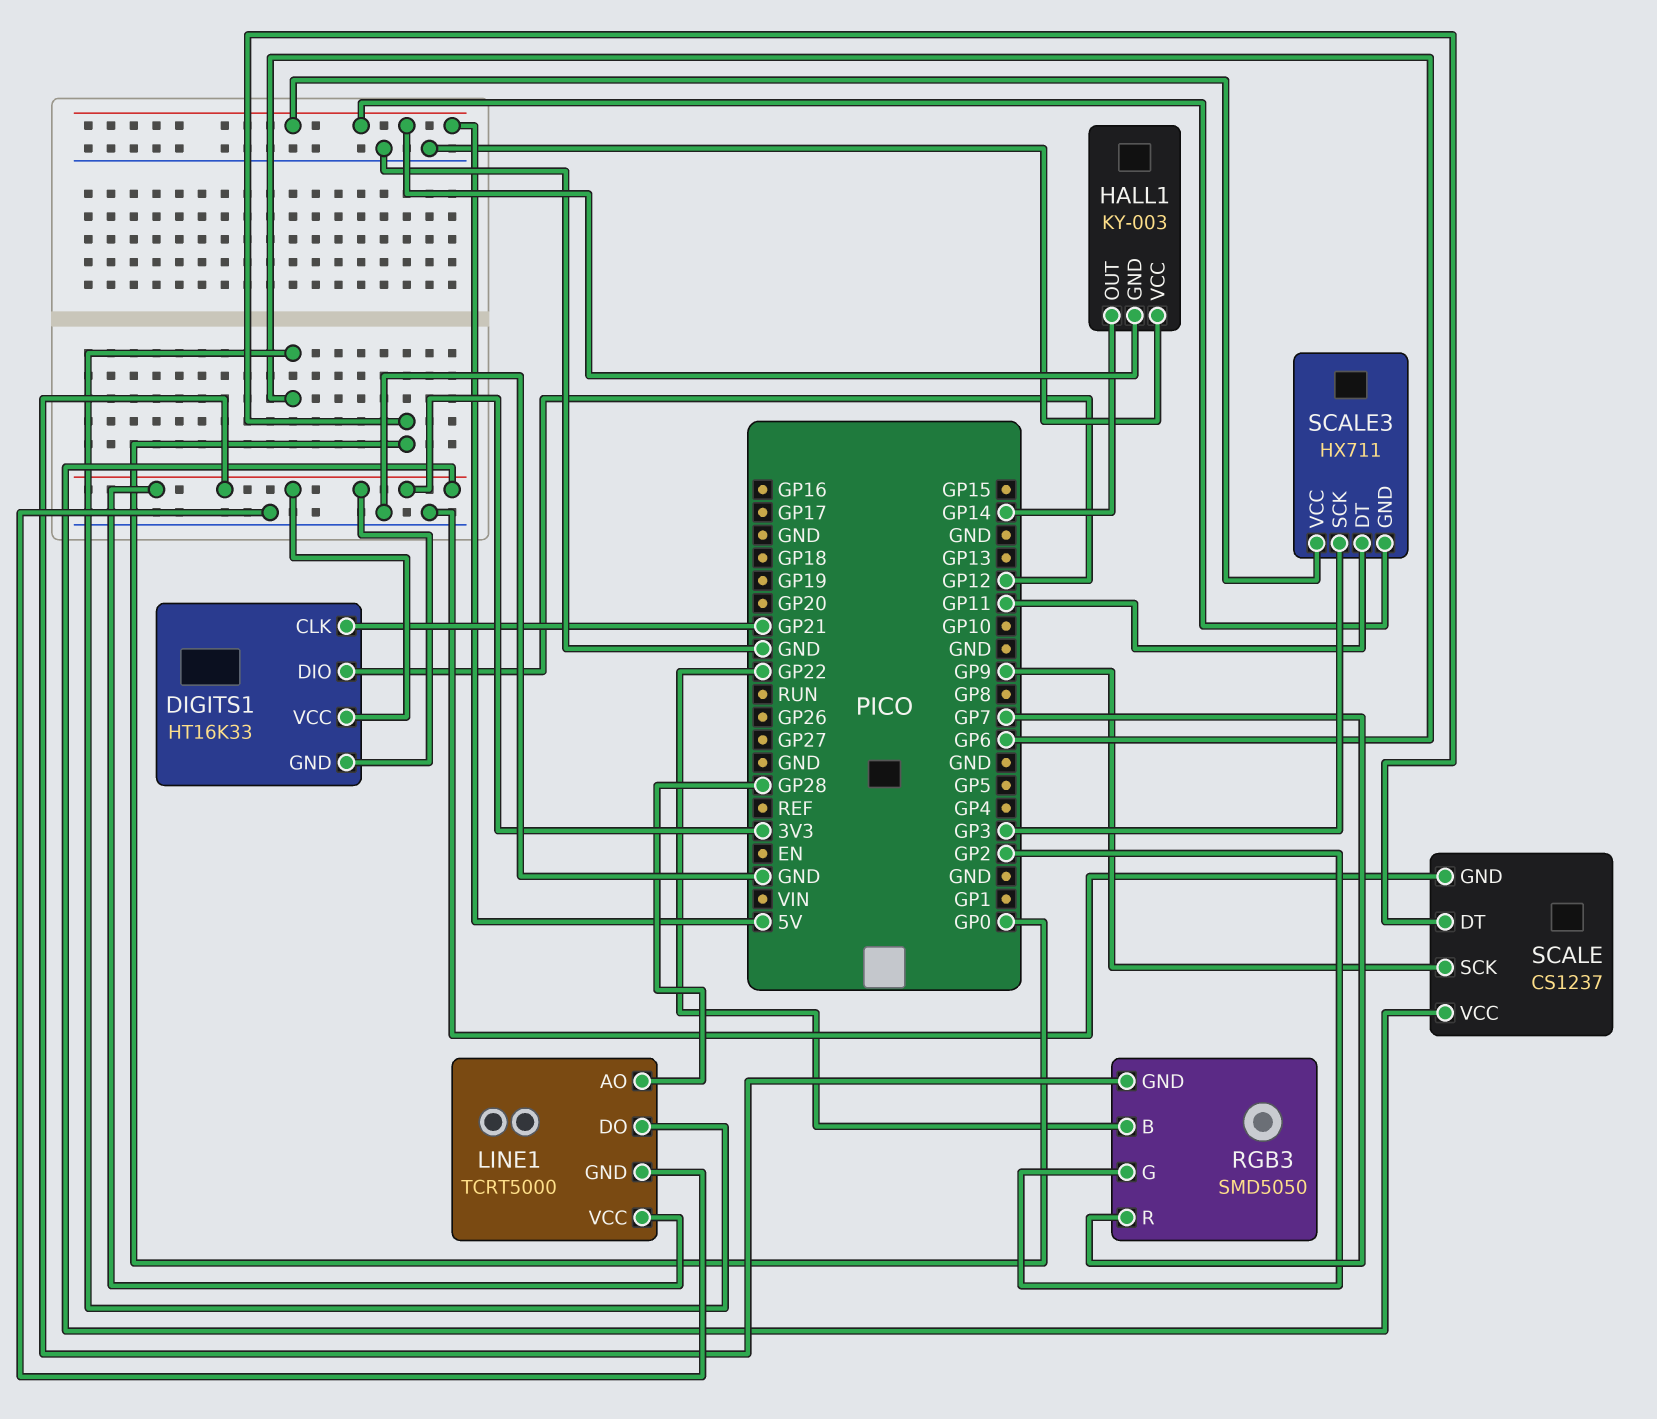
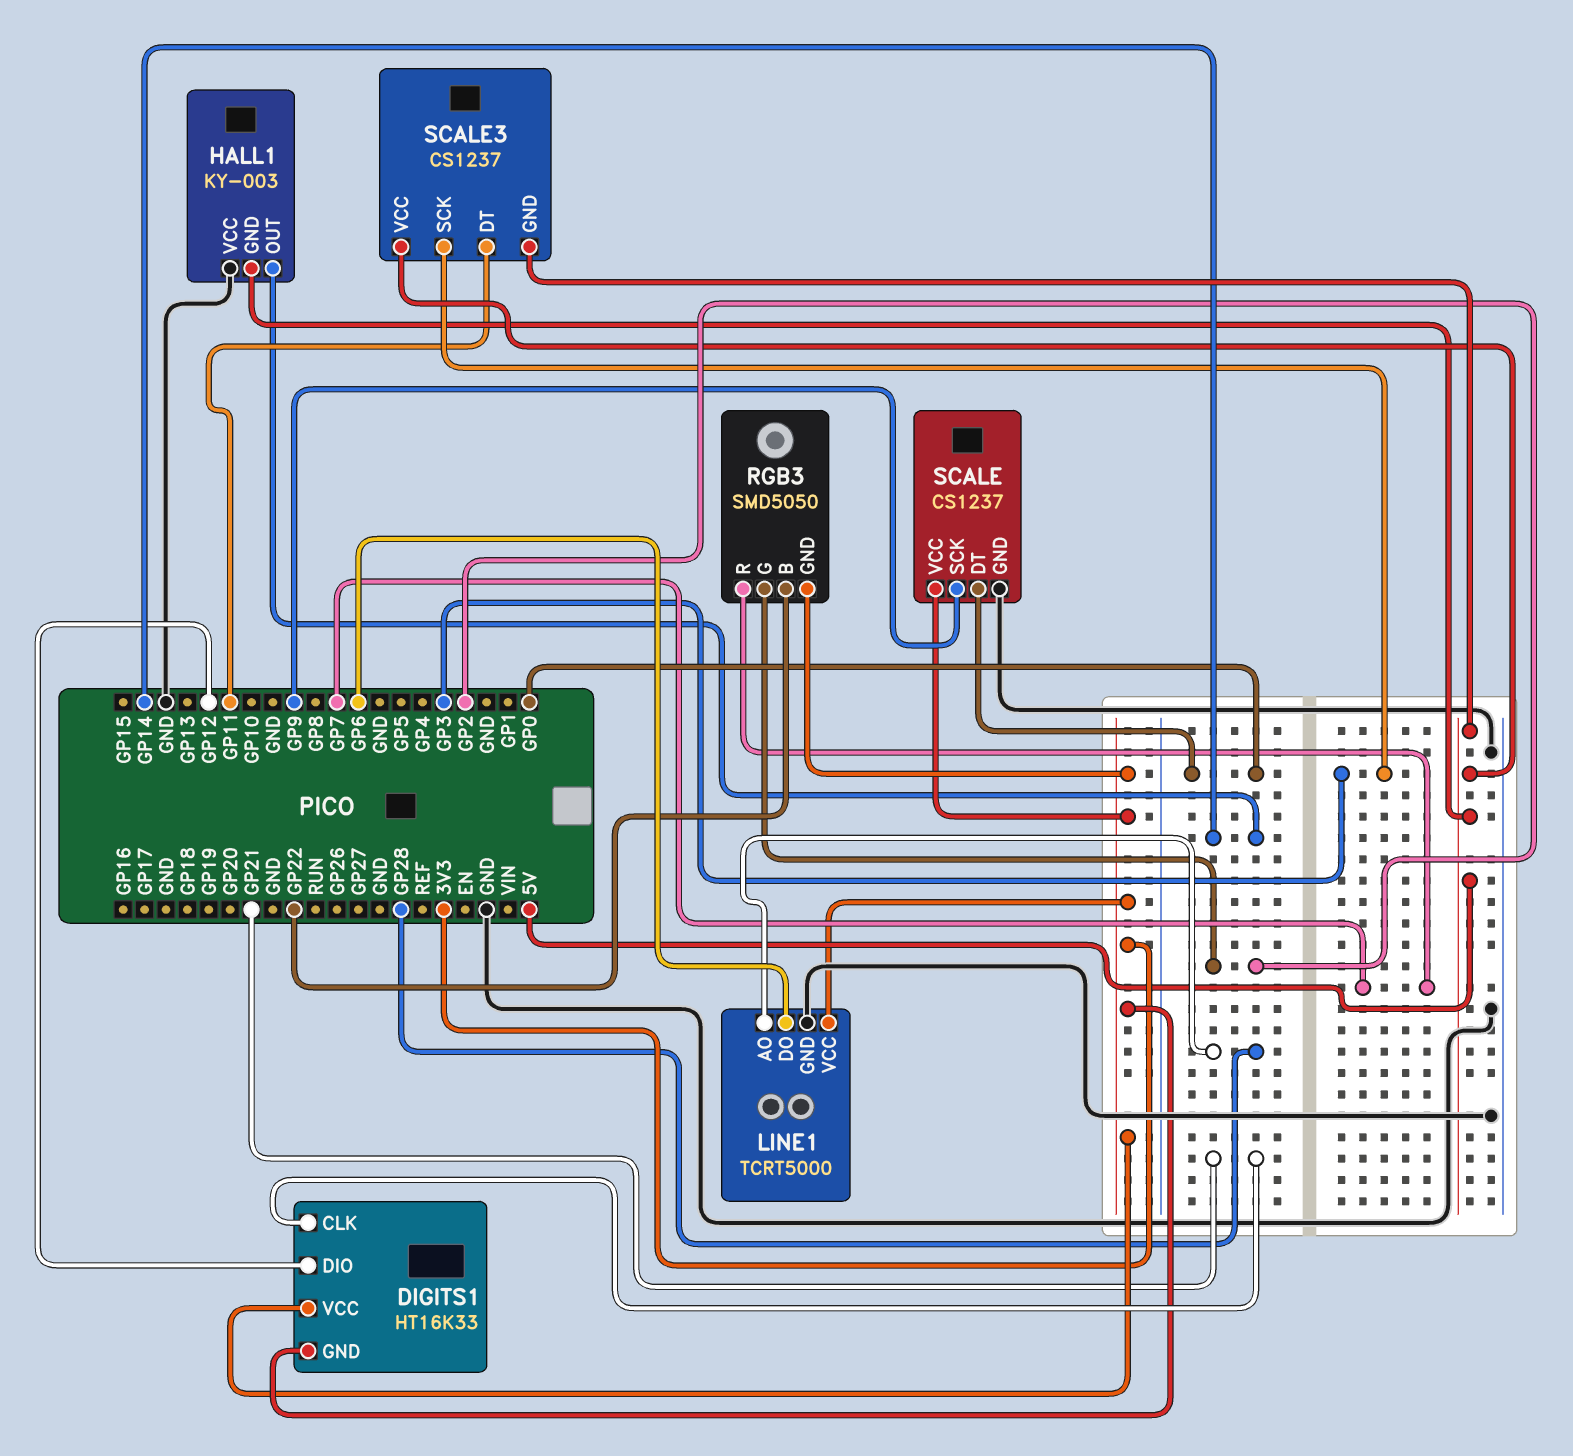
SCALE3: HX711 -> CS1237

